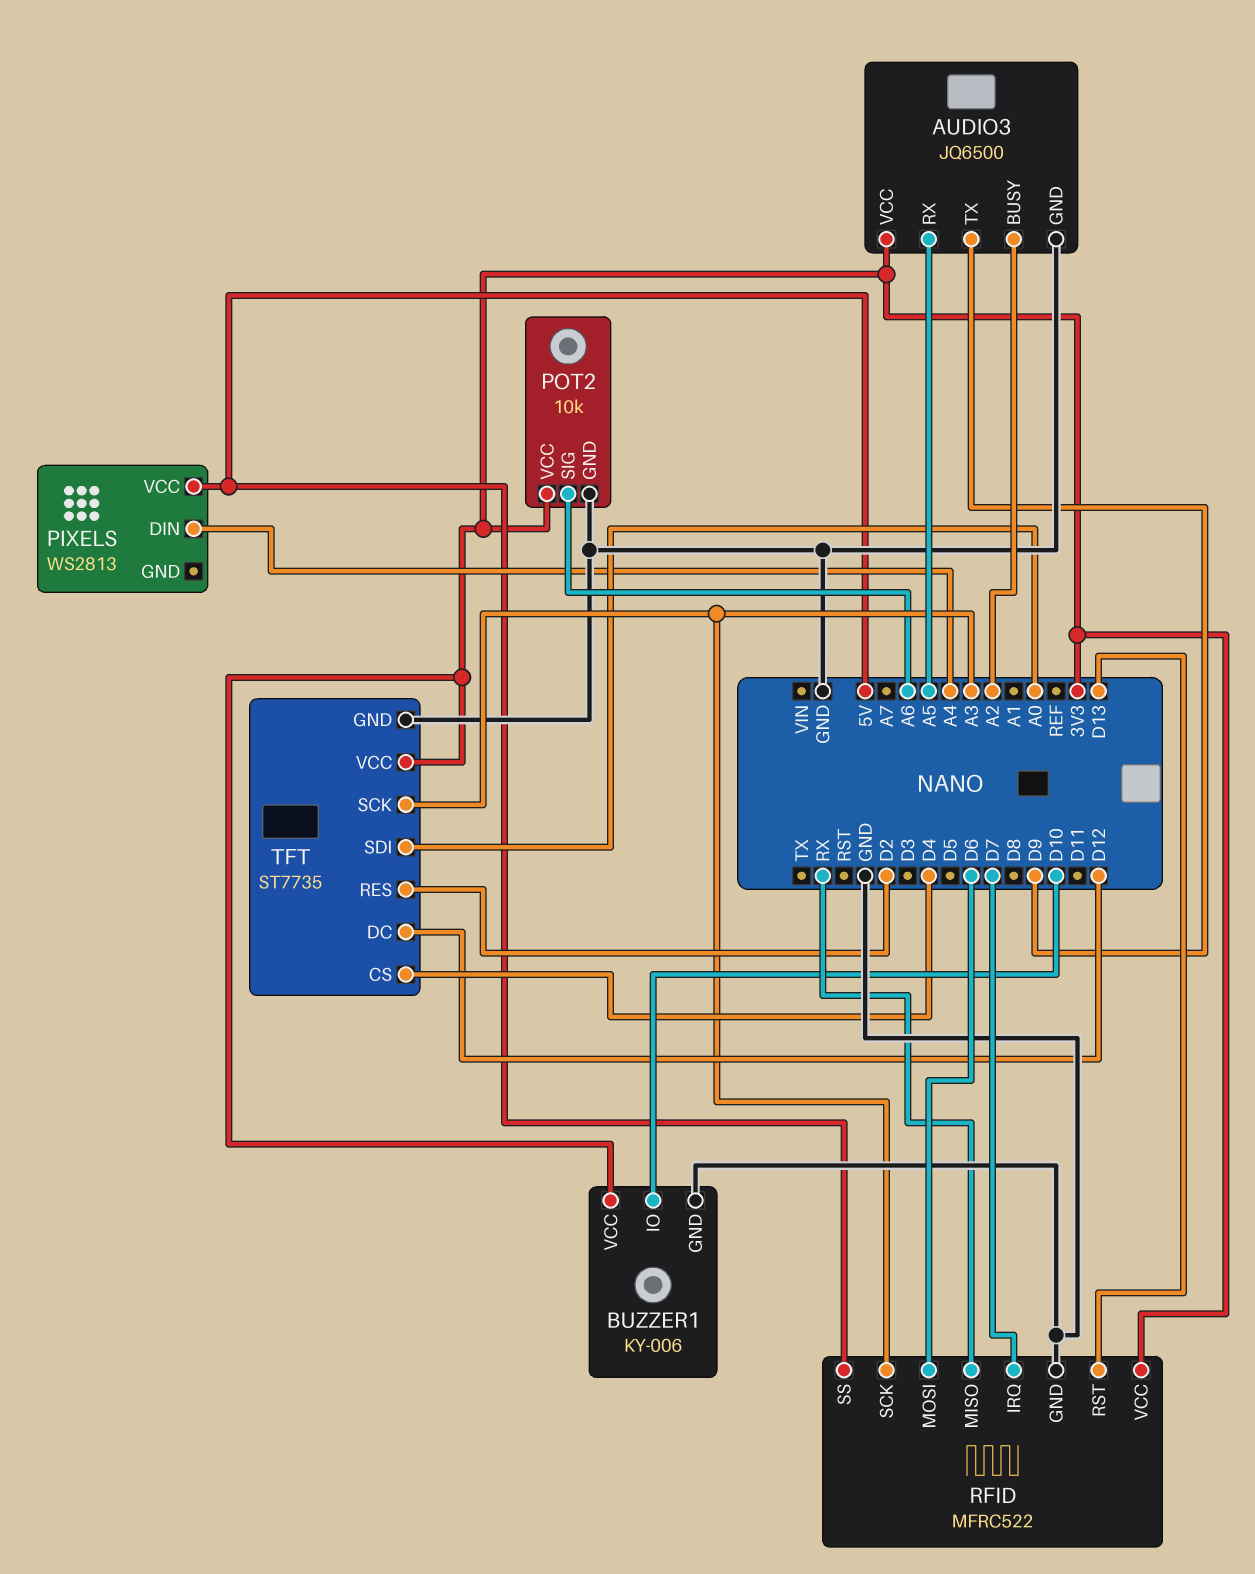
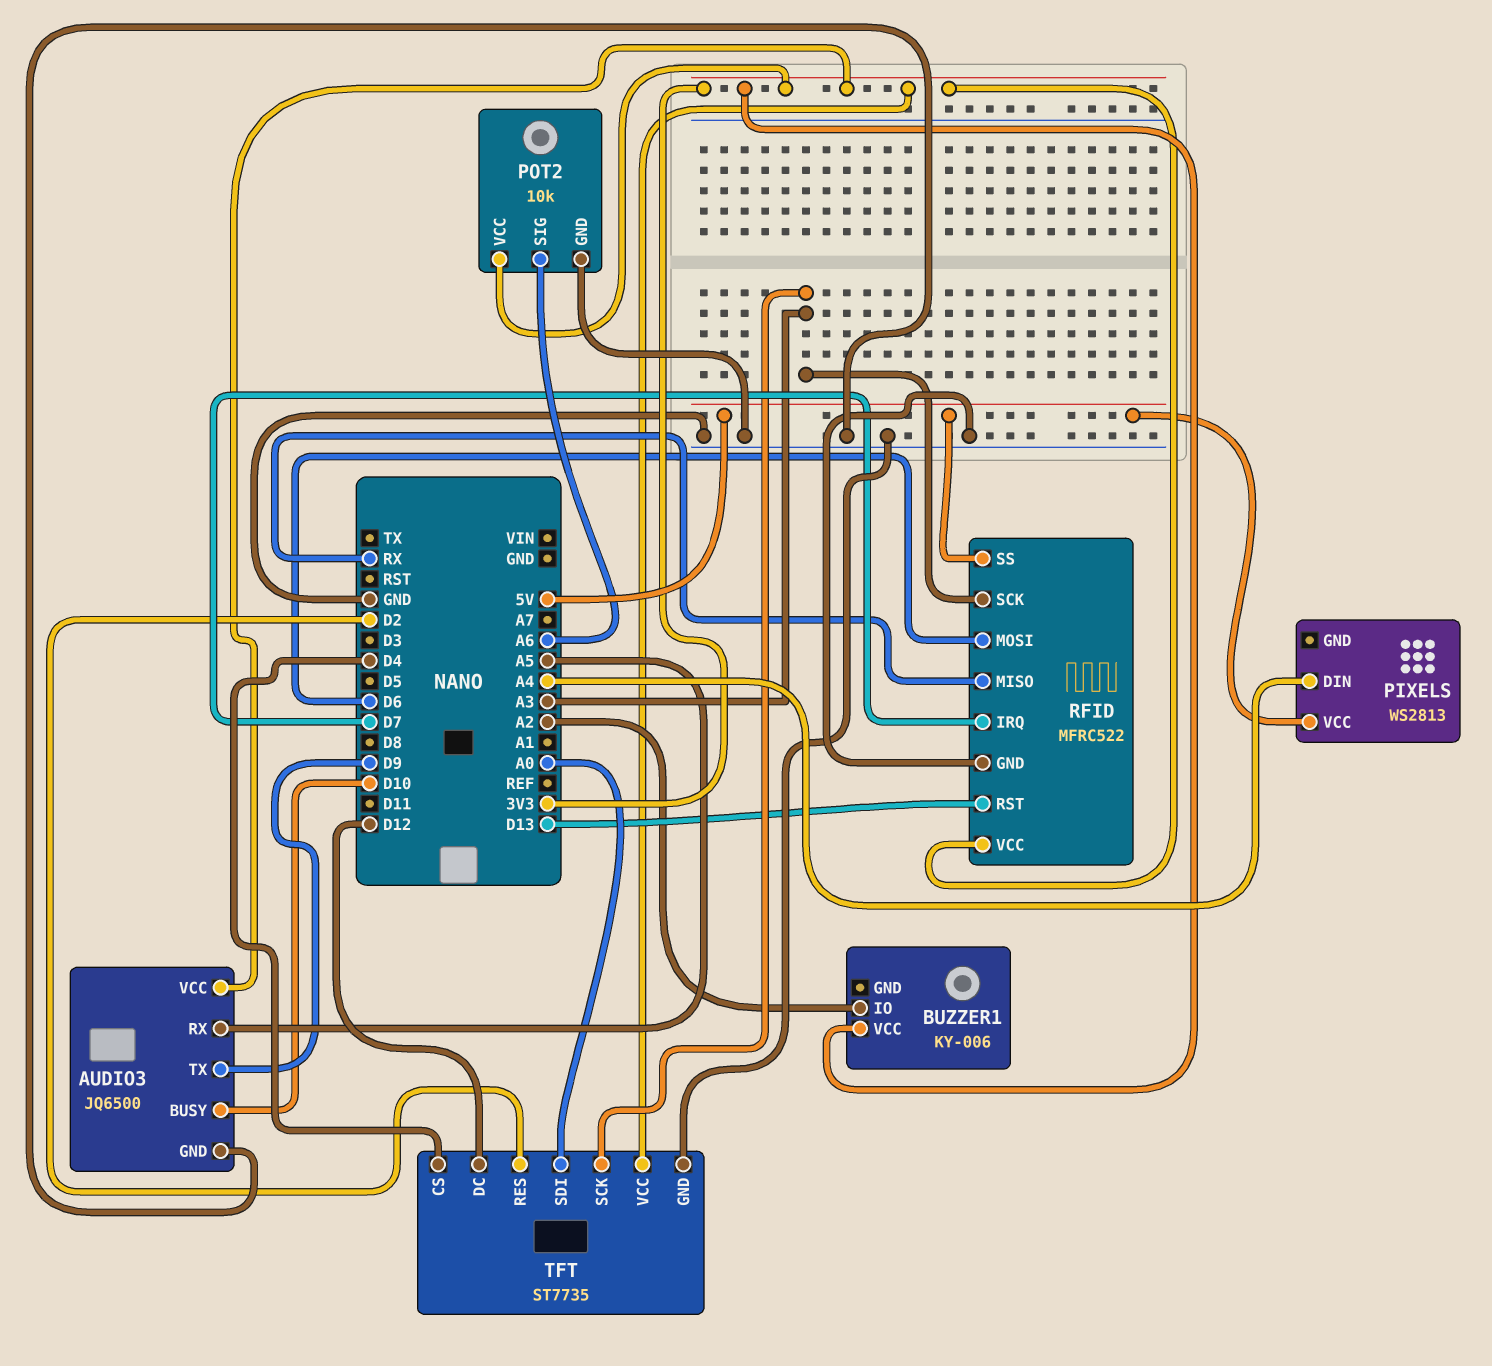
AUDIO3 pin BUSY: A2 -> D10
BUZZER1 pin GND: GND -> none
BUZZER1 pin IO: D10 -> A2

